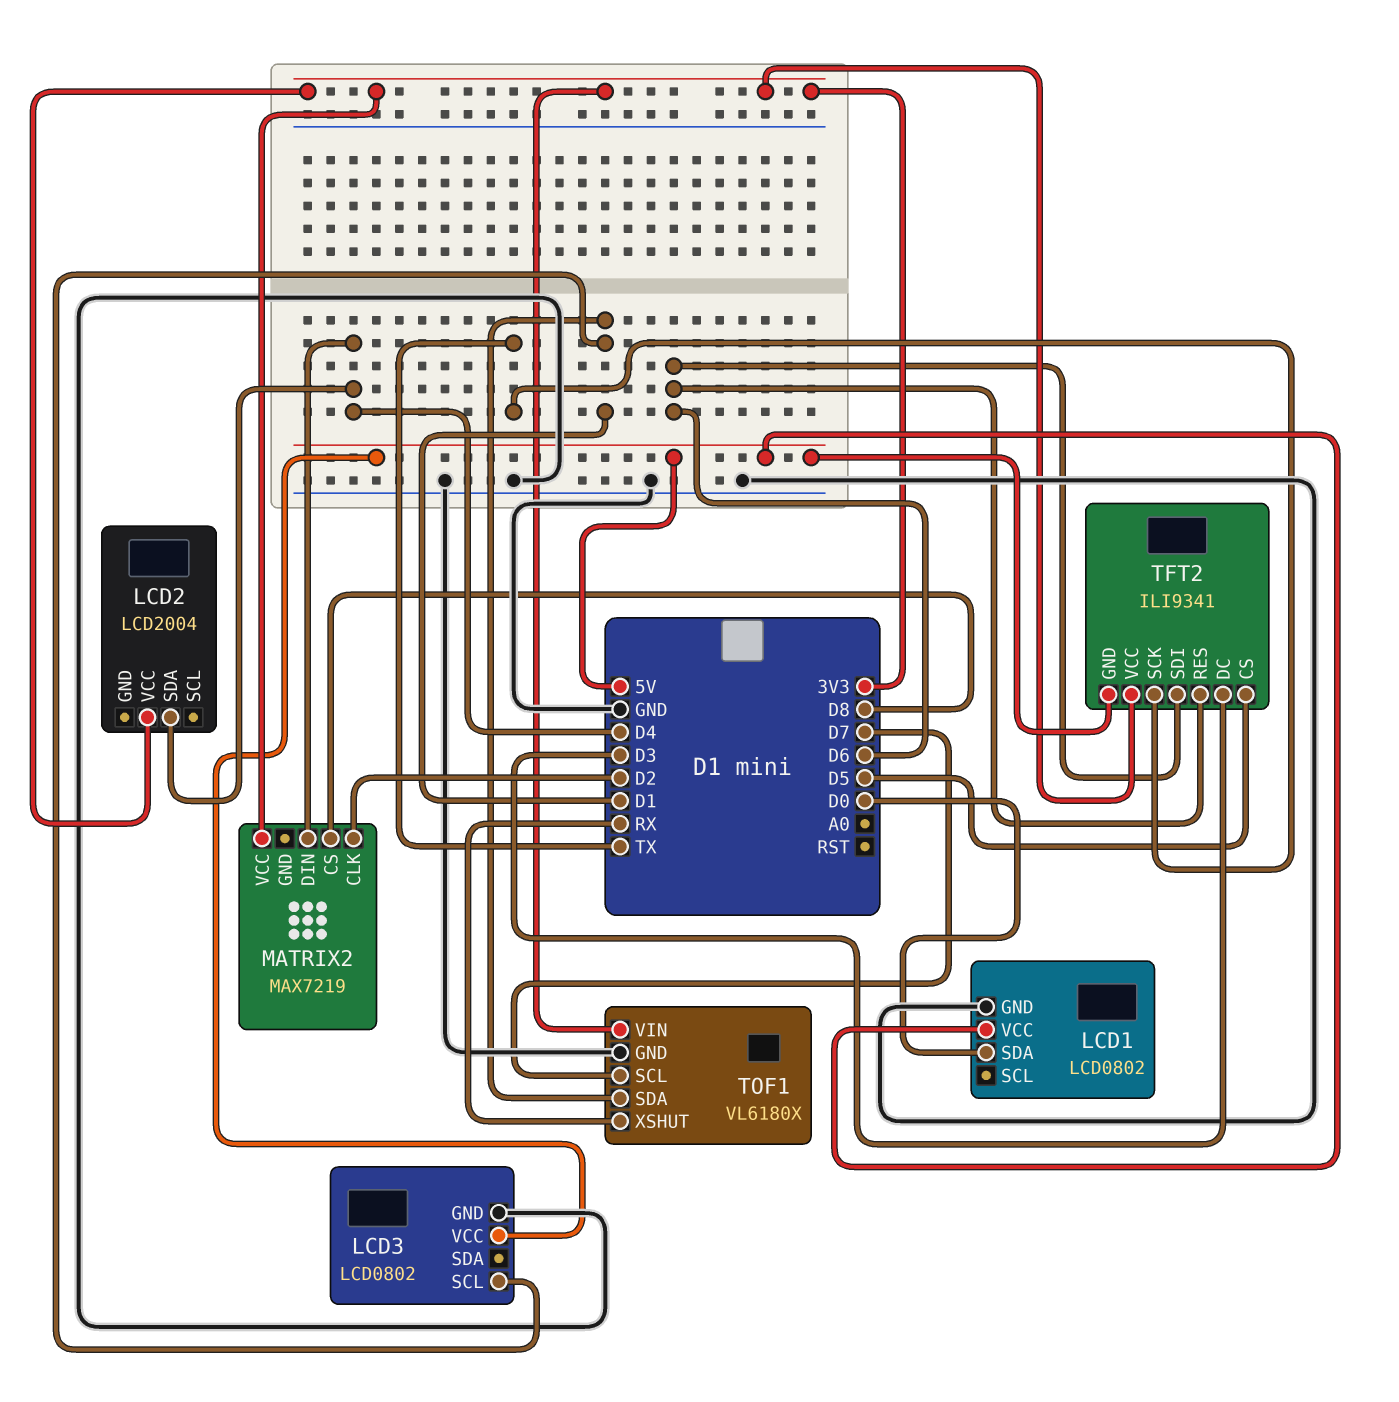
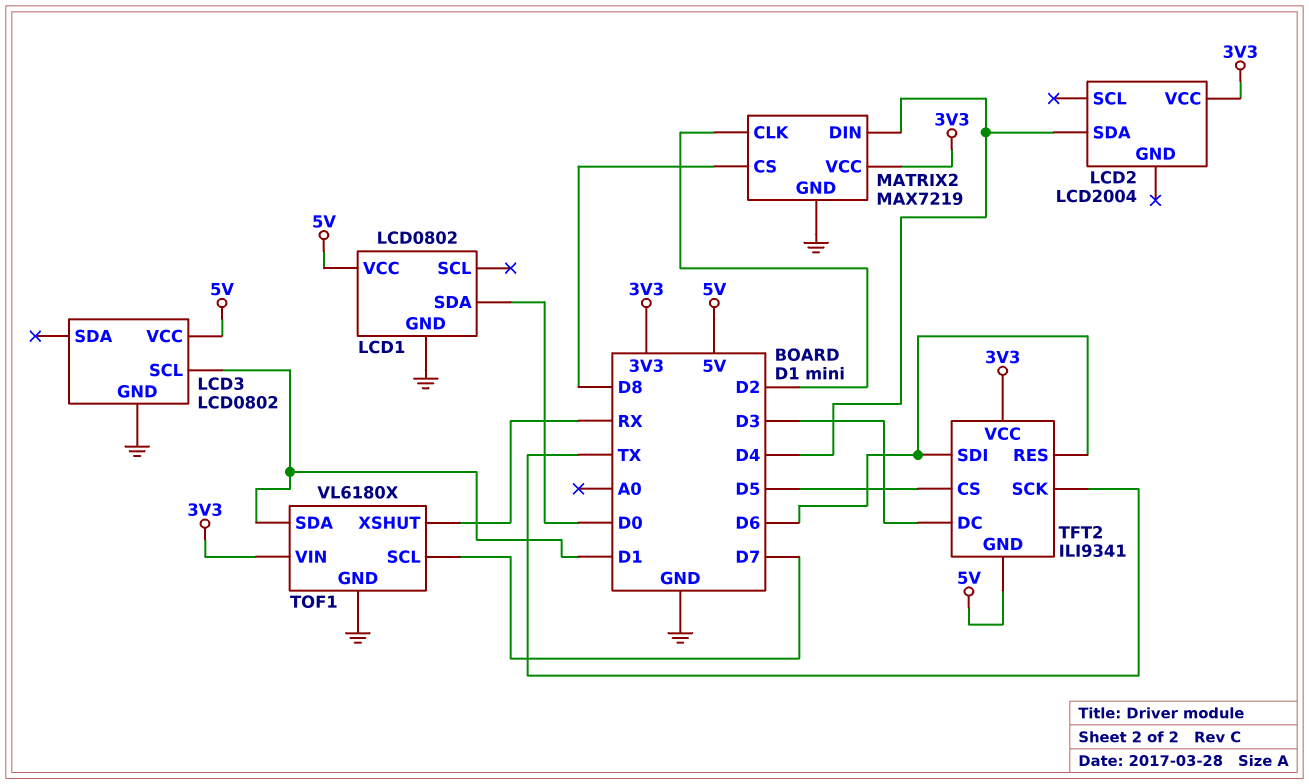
MATRIX2 pin GND: none -> GND

